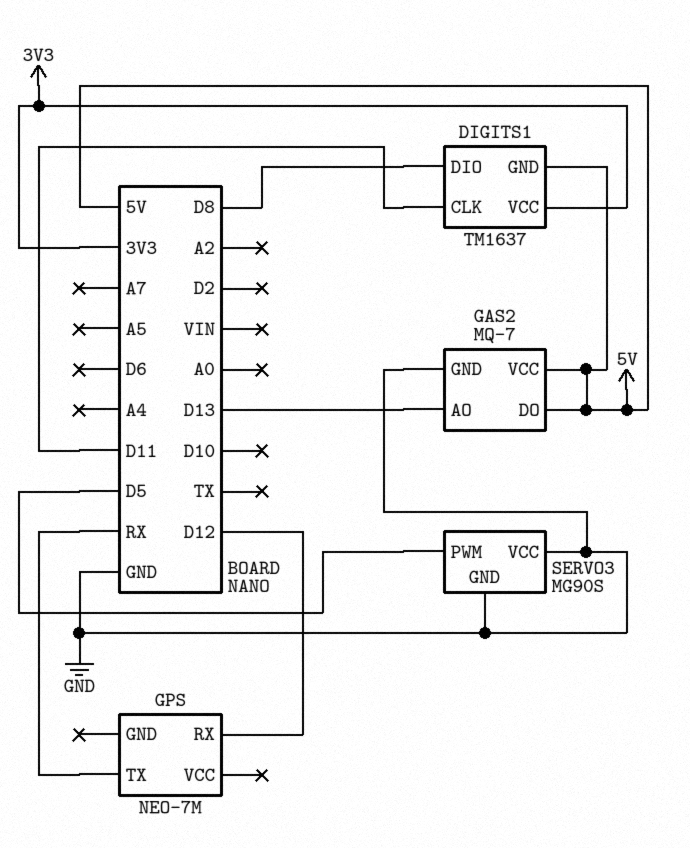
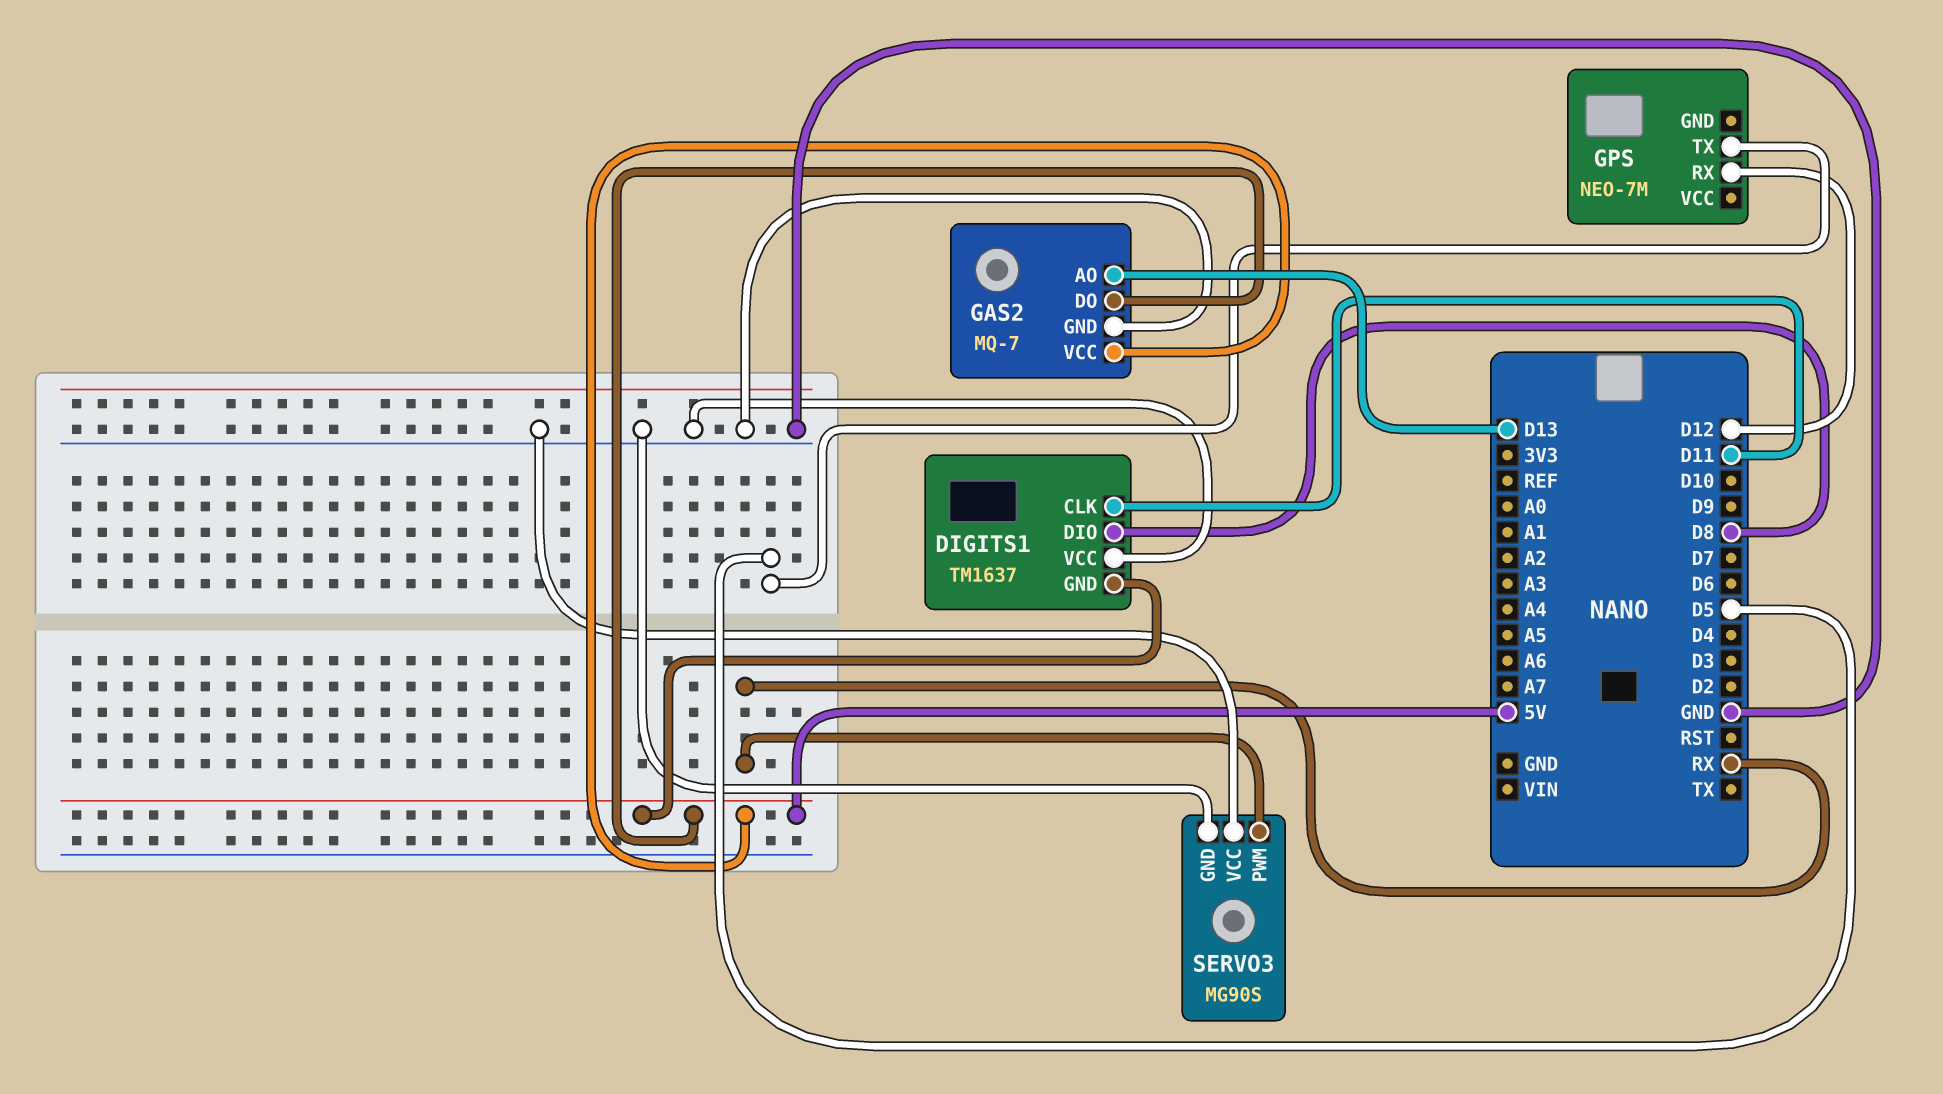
DIGITS1 pin VCC: 3V3 -> GND
GPS pin TX: RX -> D5
SERVO3 pin PWM: D5 -> RX

